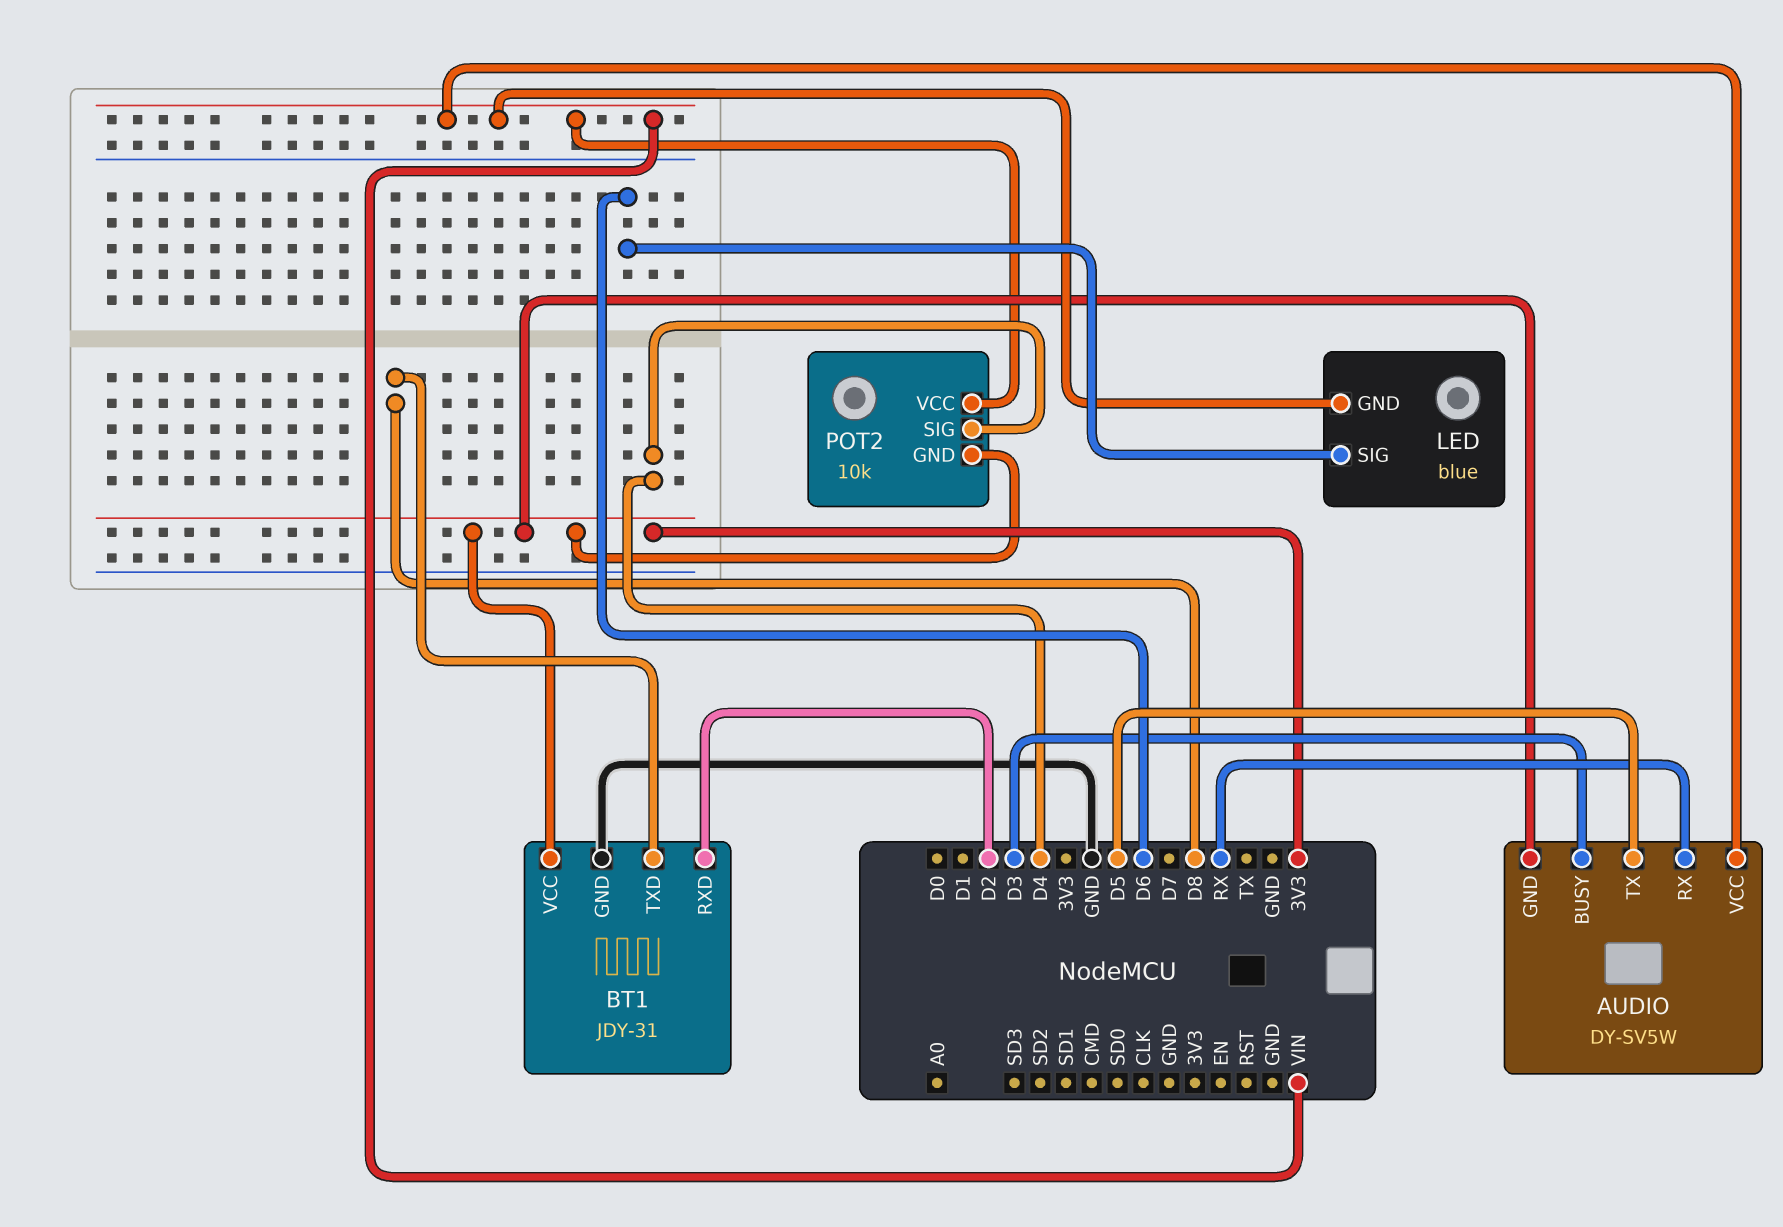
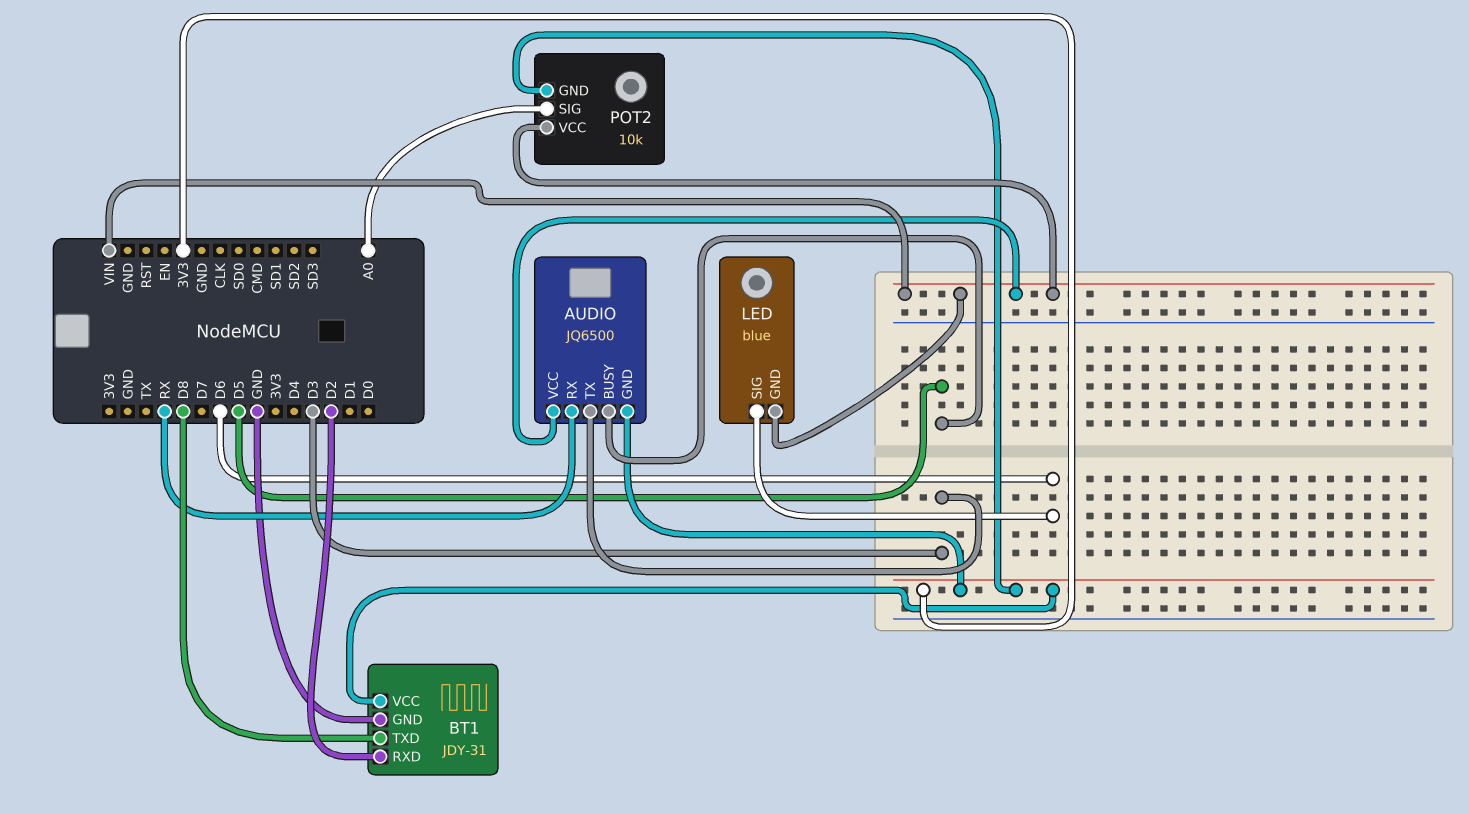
AUDIO: DY-SV5W -> JQ6500
AUDIO pin BUSY: D3 -> D5
AUDIO pin TX: D5 -> D3
POT2 pin SIG: D4 -> A0

